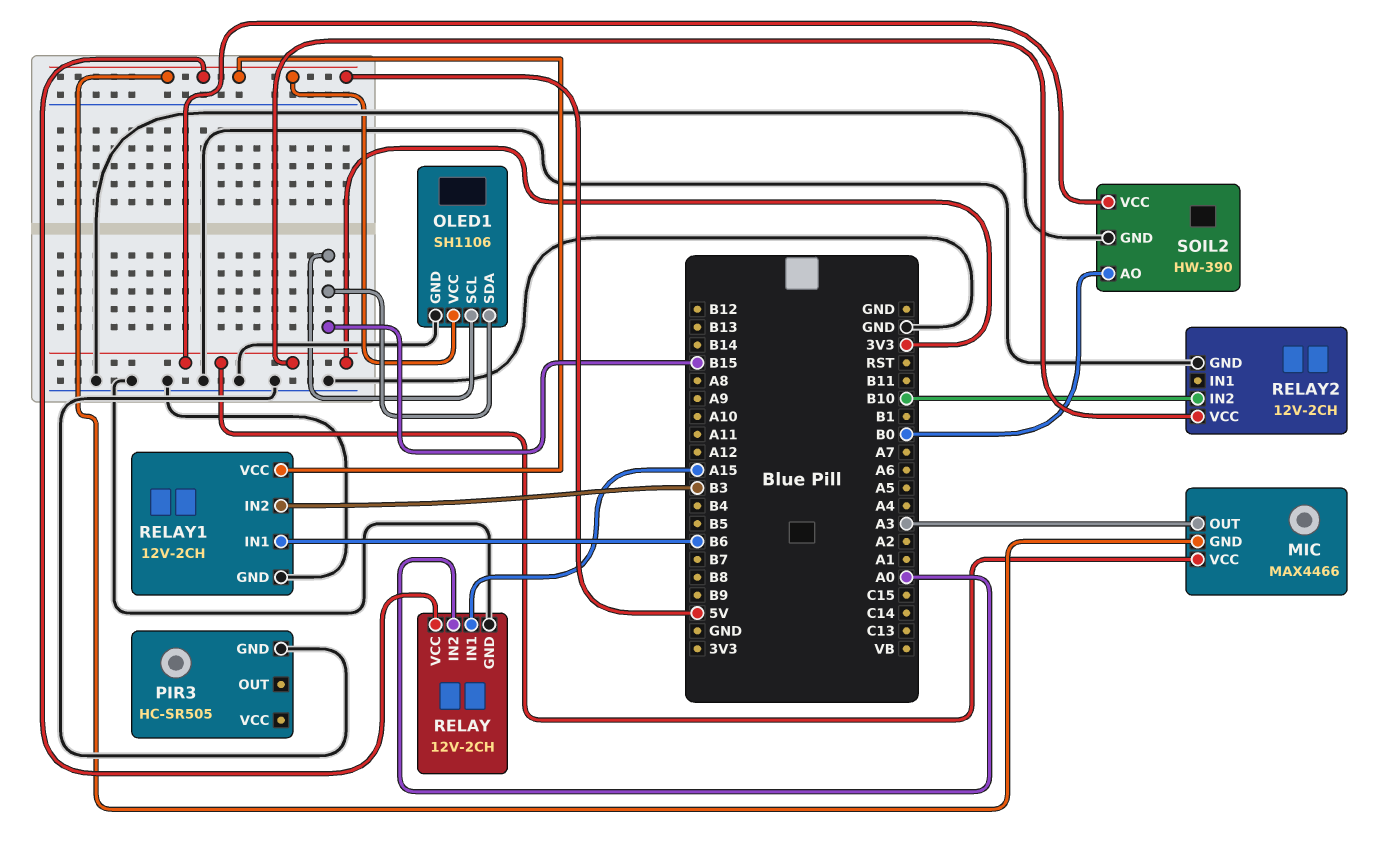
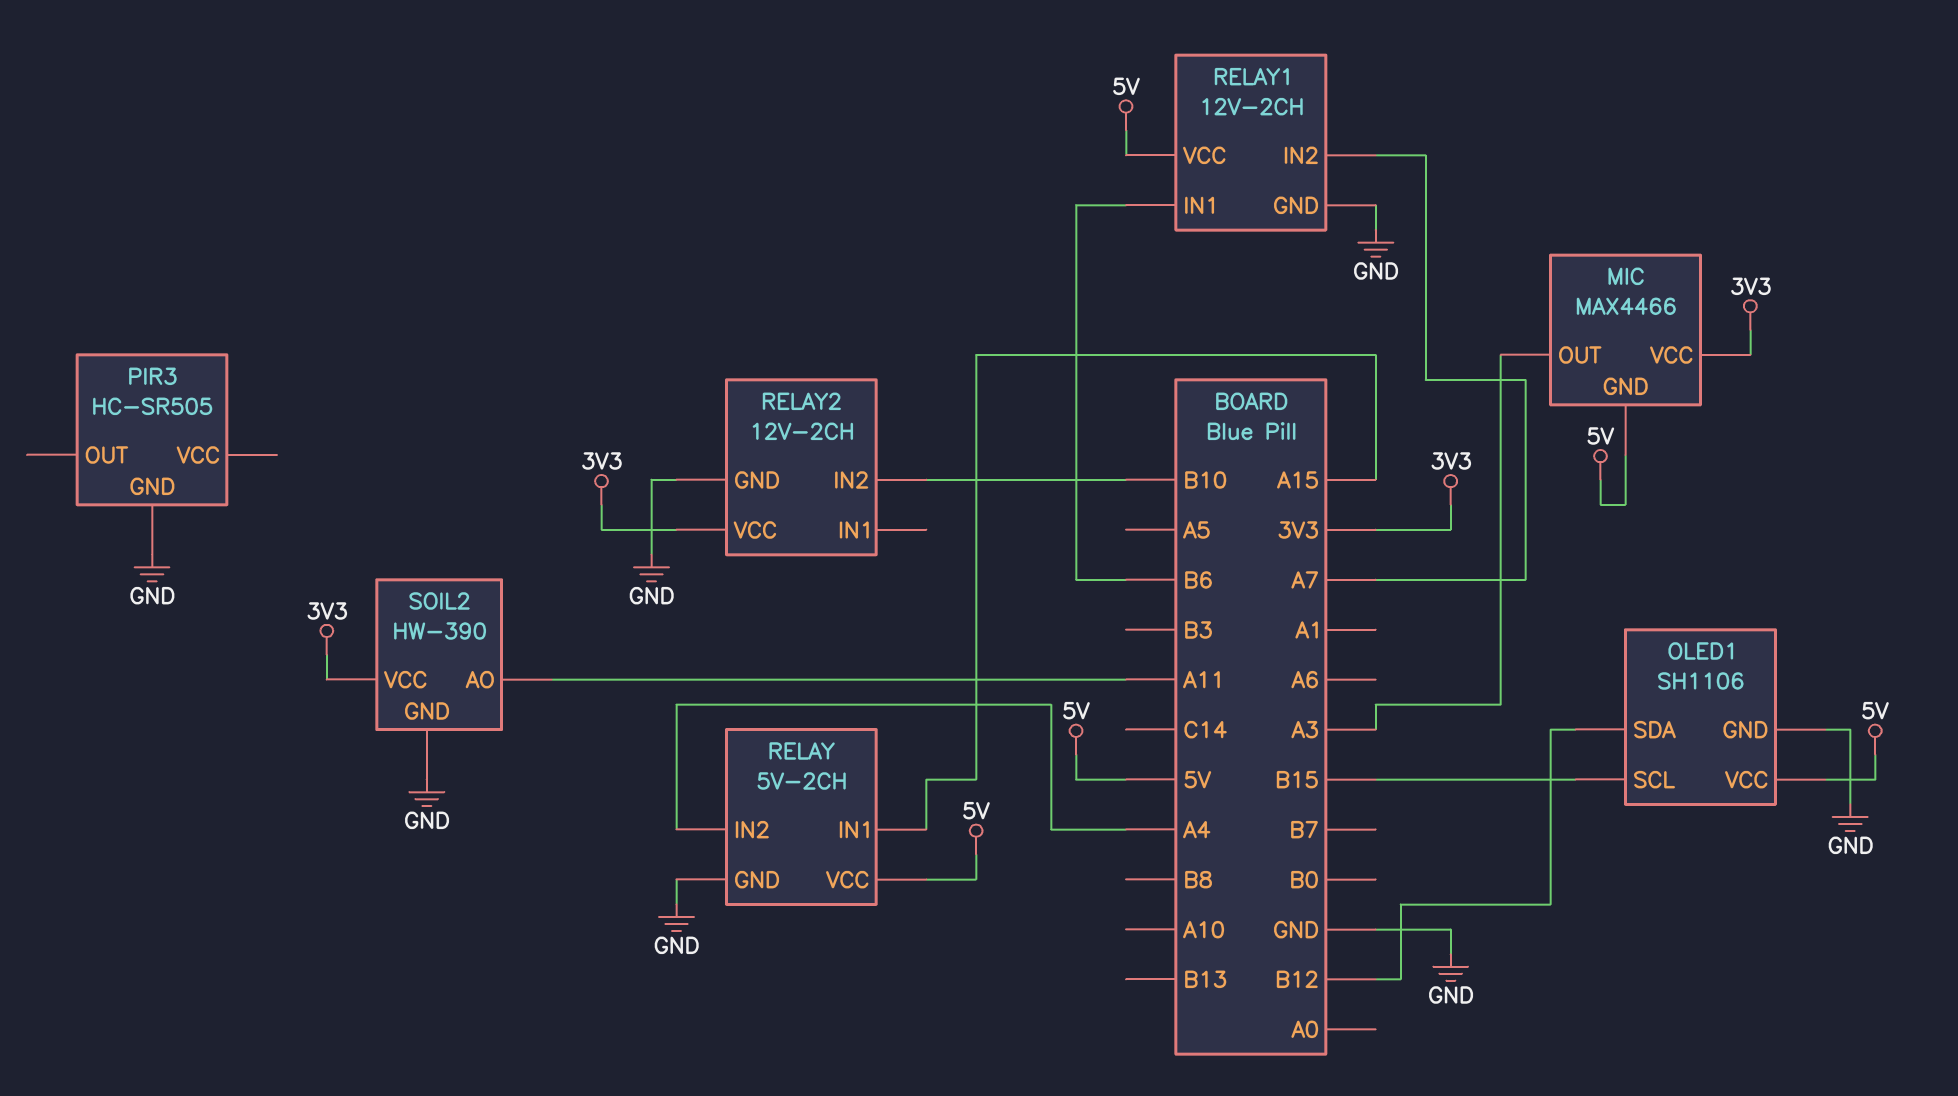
OLED1 pin SDA: B15 -> B12
RELAY: 12V-2CH -> 5V-2CH
RELAY pin IN2: A0 -> A4
RELAY1 pin IN2: B3 -> A7
SOIL2 pin AO: B0 -> A11

